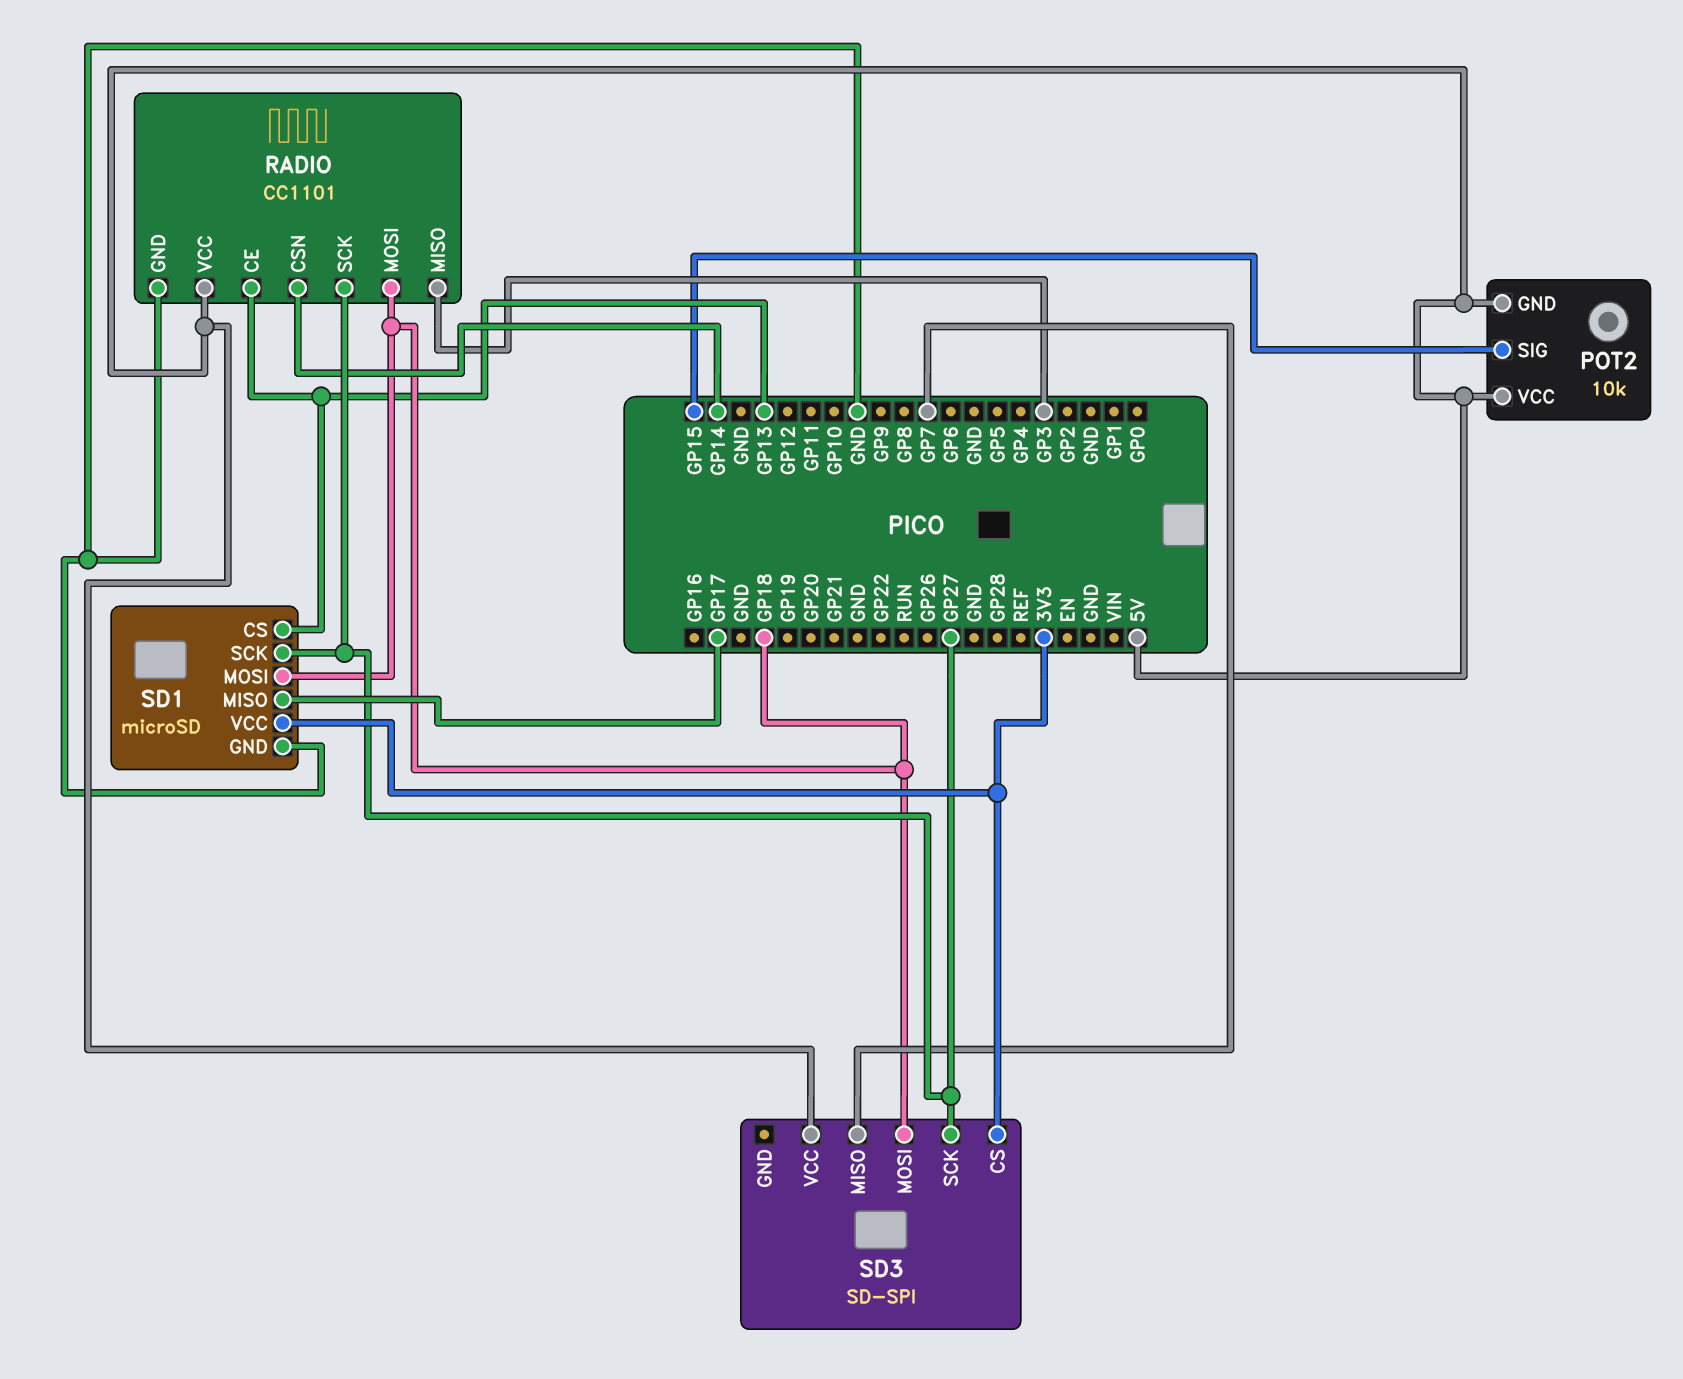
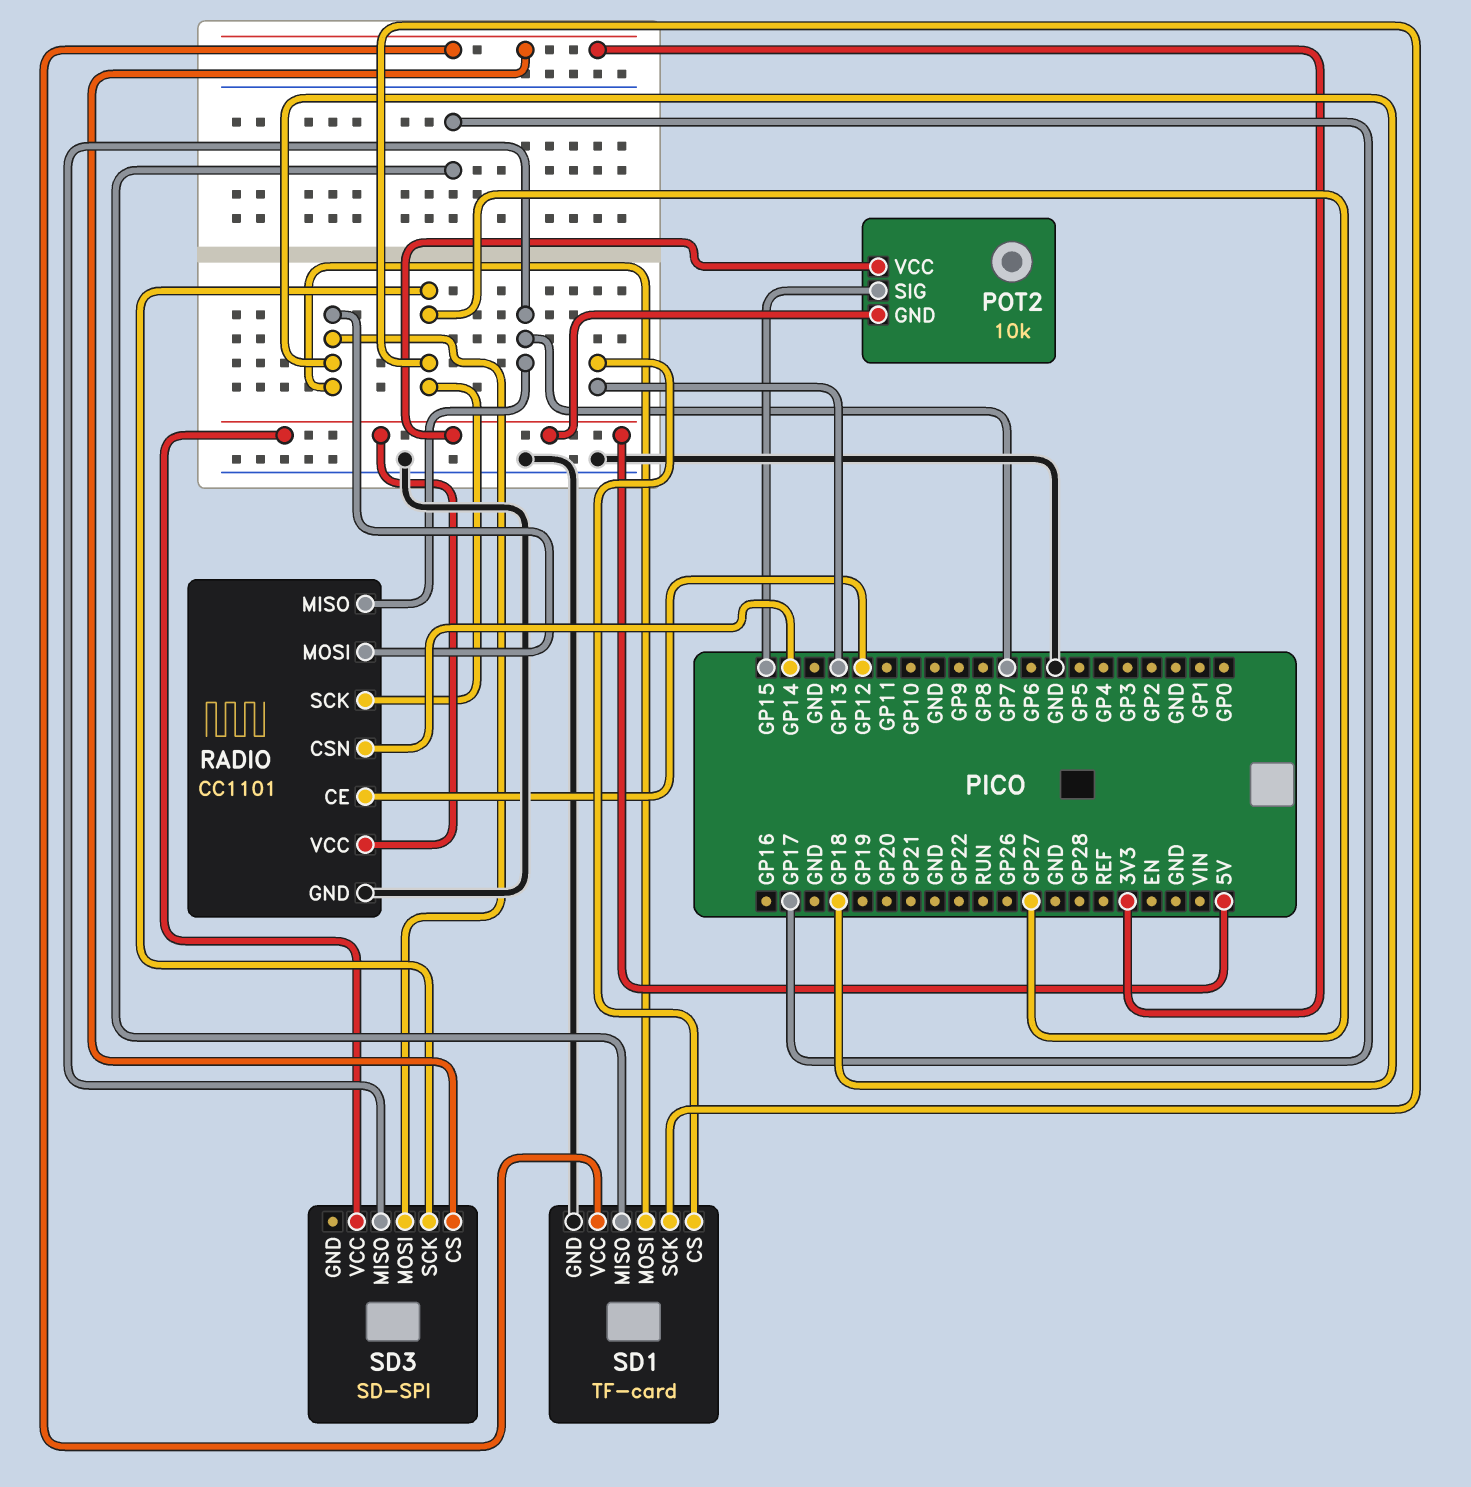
RADIO pin CE: GP13 -> GP12
RADIO pin MISO: GP3 -> GP7
SD1: microSD -> TF-card

